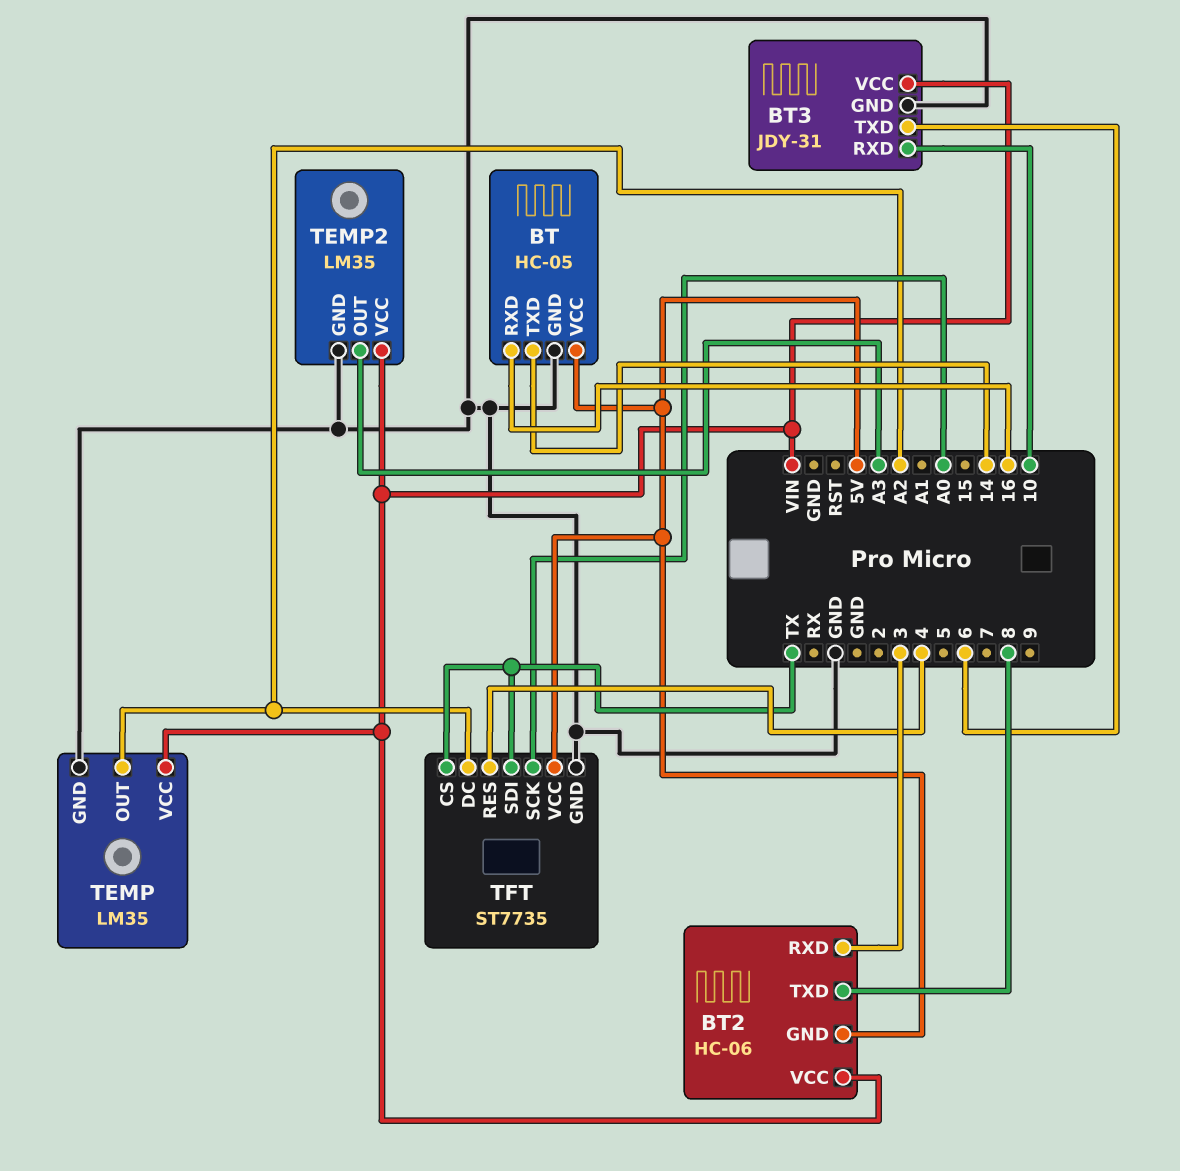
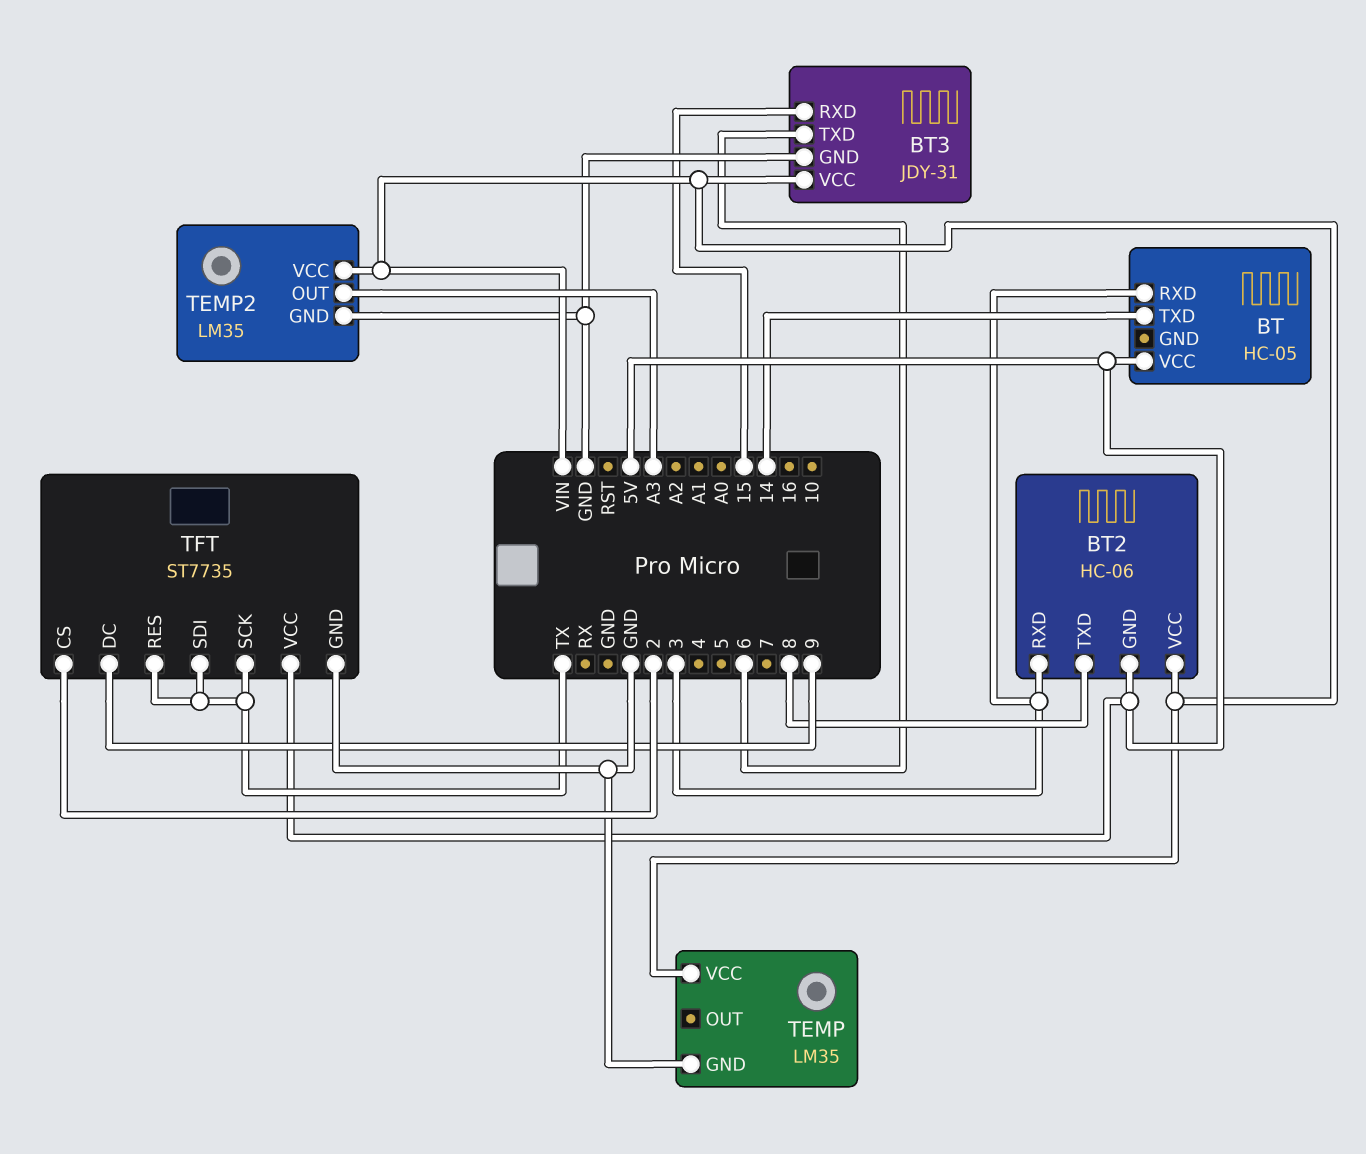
BT pin GND: GND -> none
BT pin RXD: 16 -> 3
BT3 pin RXD: 10 -> 15
TEMP pin OUT: A2 -> none
TFT pin CS: TX -> 2
TFT pin DC: A2 -> 9
TFT pin RES: 4 -> TX
TFT pin SCK: A0 -> TX

